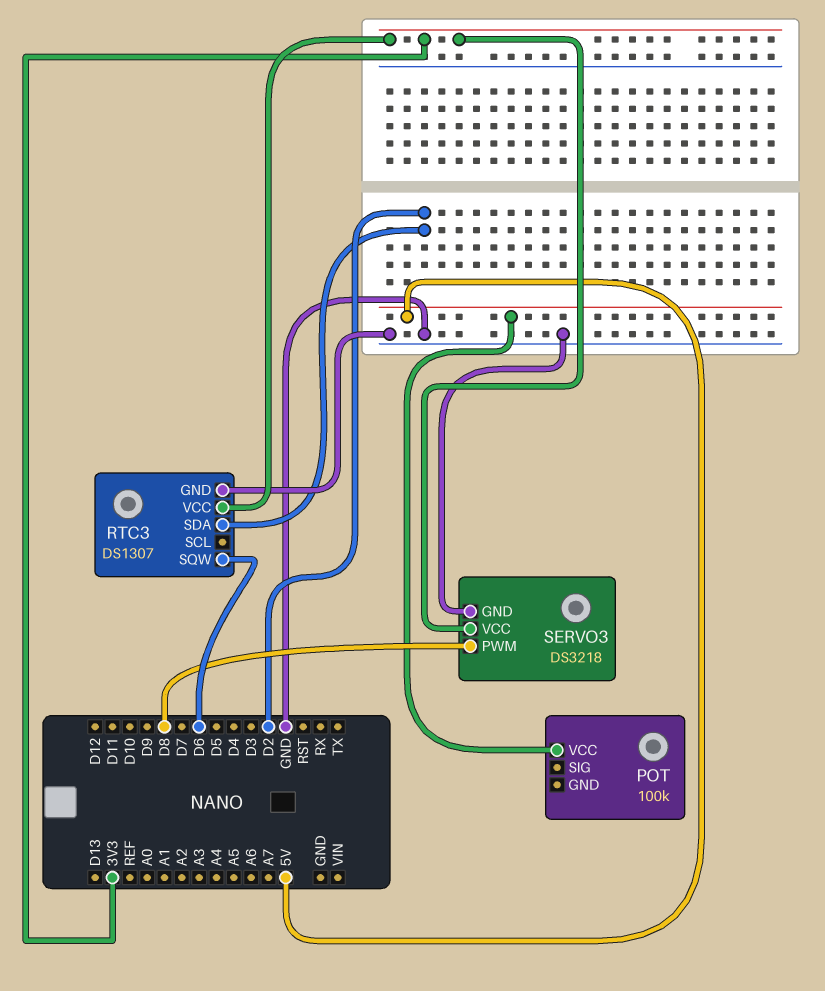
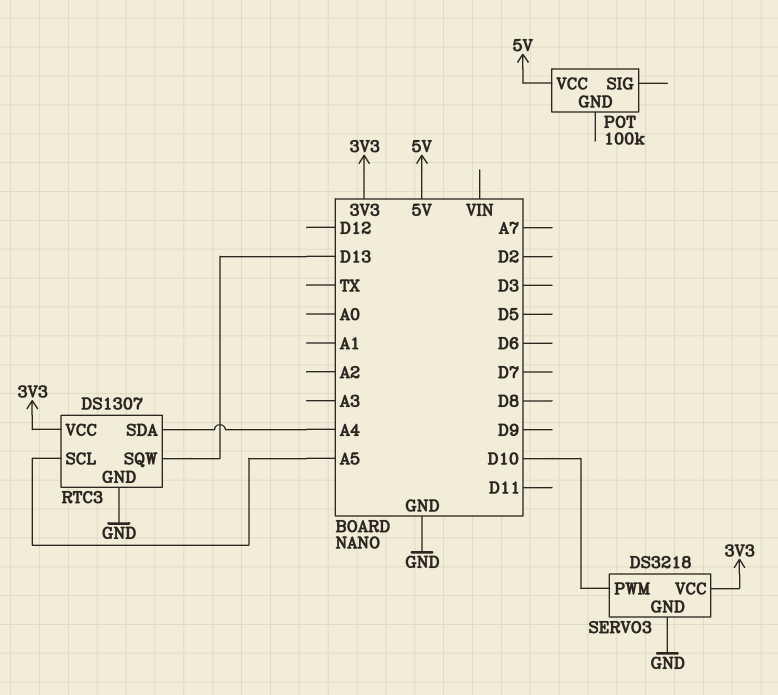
RTC3 pin SCL: none -> A5
RTC3 pin SDA: D2 -> A4
RTC3 pin SQW: D6 -> D13
SERVO3 pin PWM: D8 -> D10

